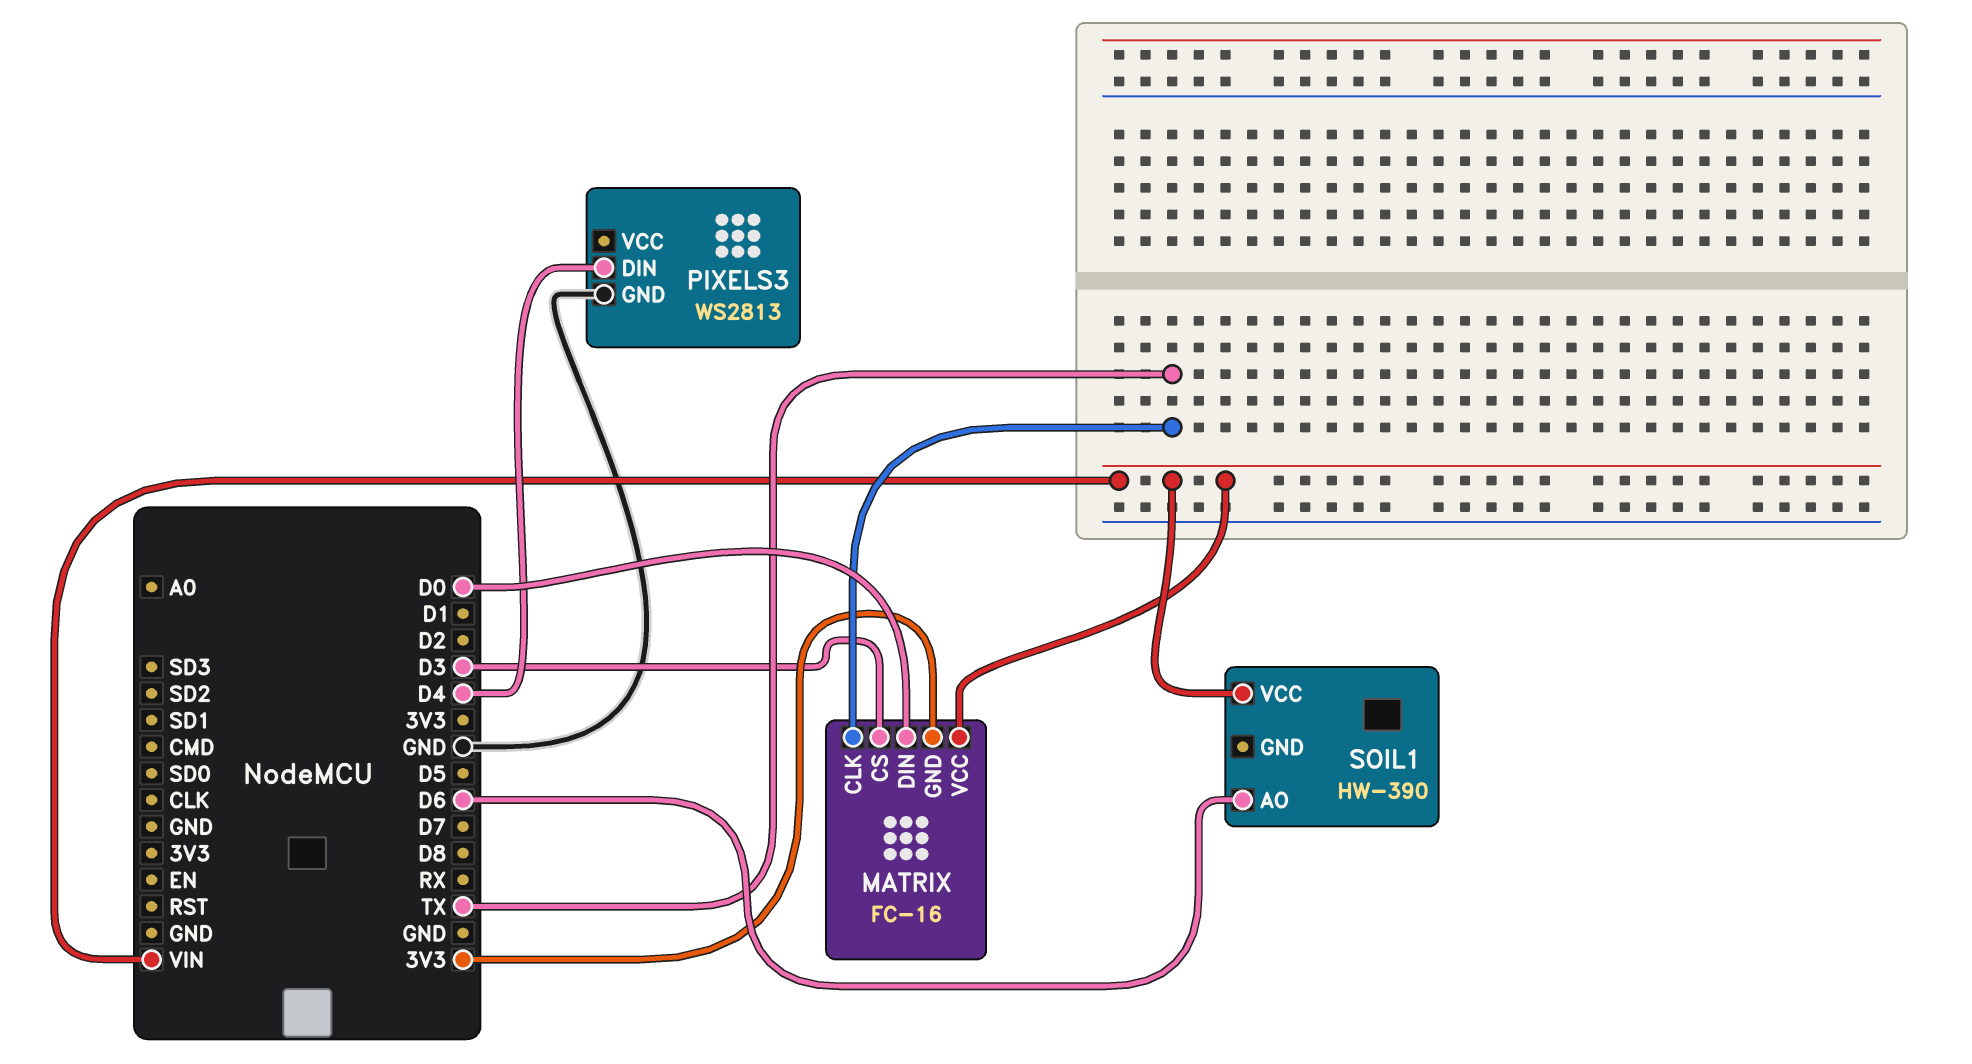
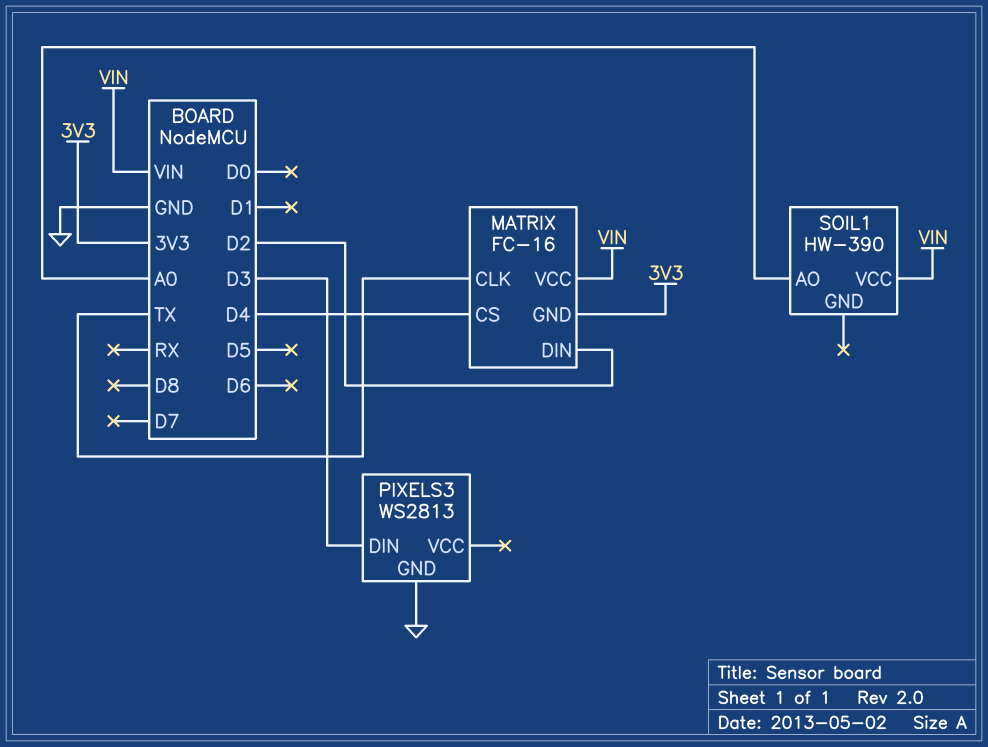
MATRIX pin CS: D3 -> D4
MATRIX pin DIN: D0 -> D2
PIXELS3 pin DIN: D4 -> D3
SOIL1 pin AO: D6 -> A0

